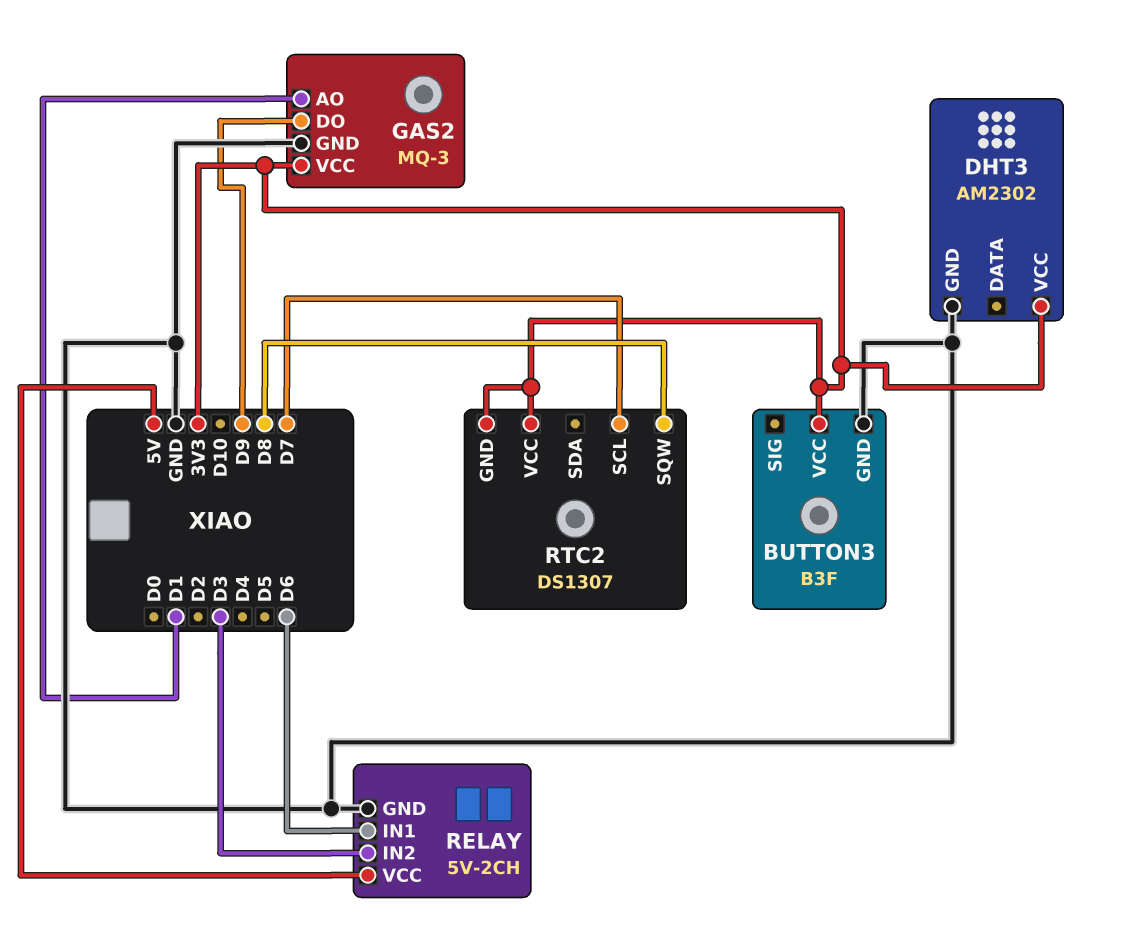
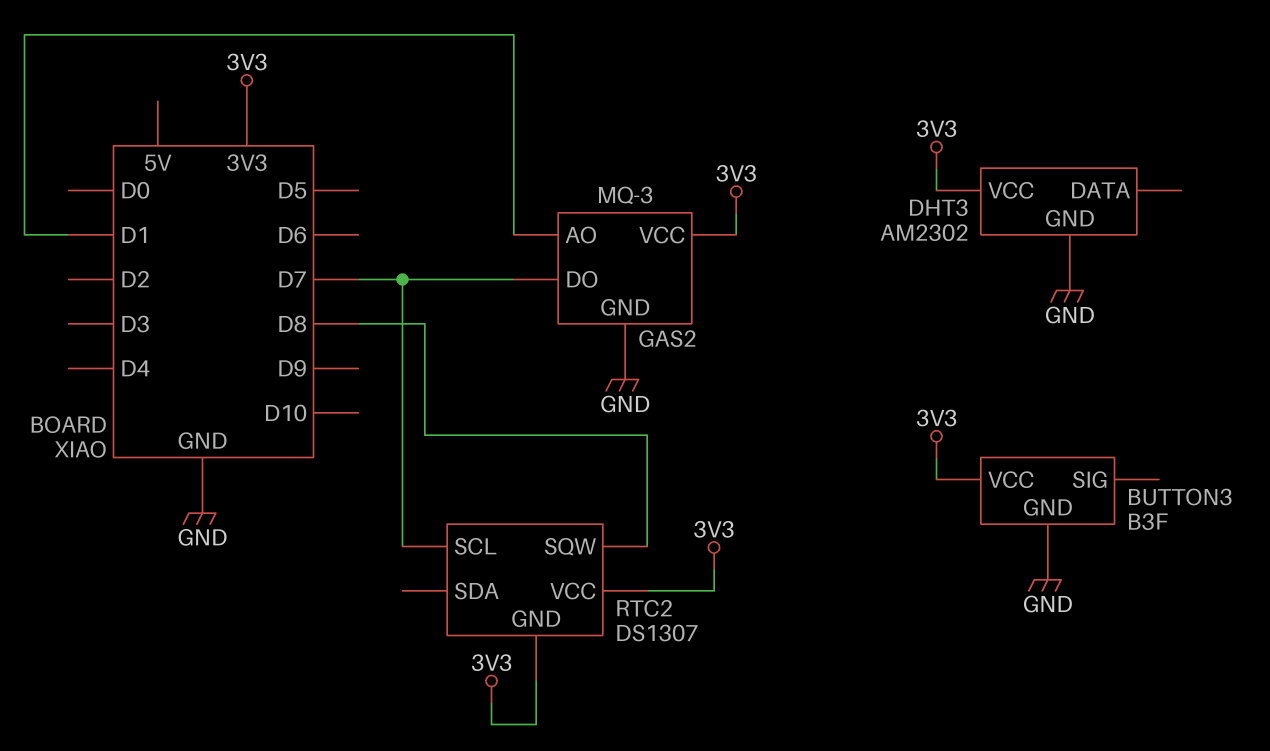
GAS2 pin DO: D9 -> D7
RELAY: 5V-2CH -> none
RELAY pin GND: GND -> none
RELAY pin IN1: D6 -> none
RELAY pin IN2: D3 -> none
RELAY pin VCC: 5V -> none

